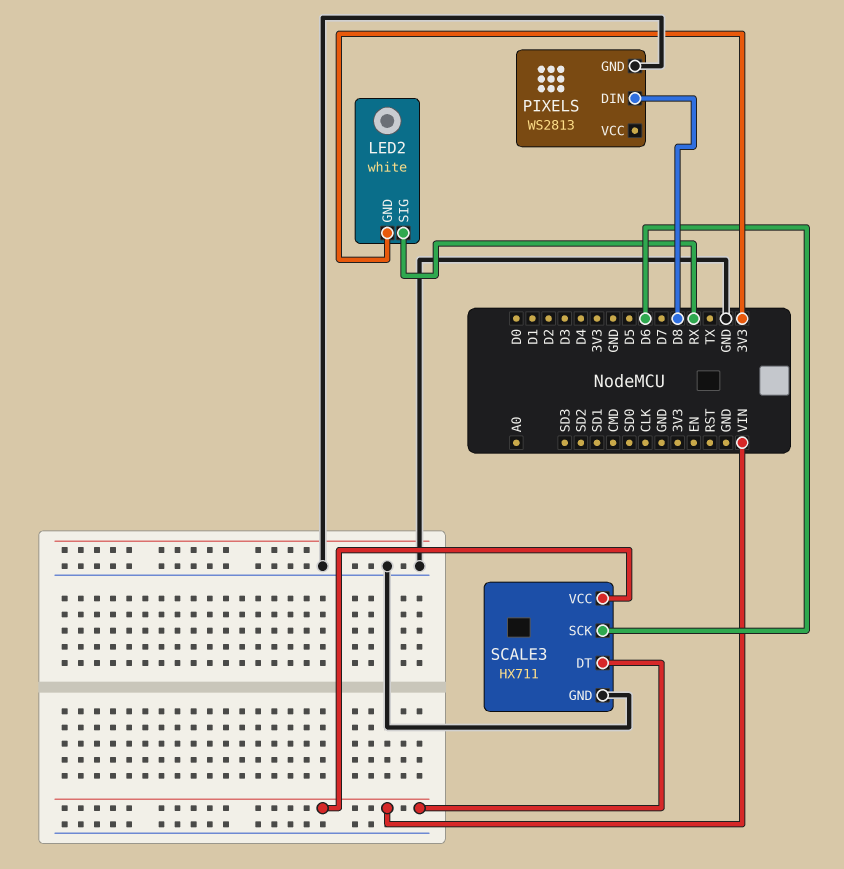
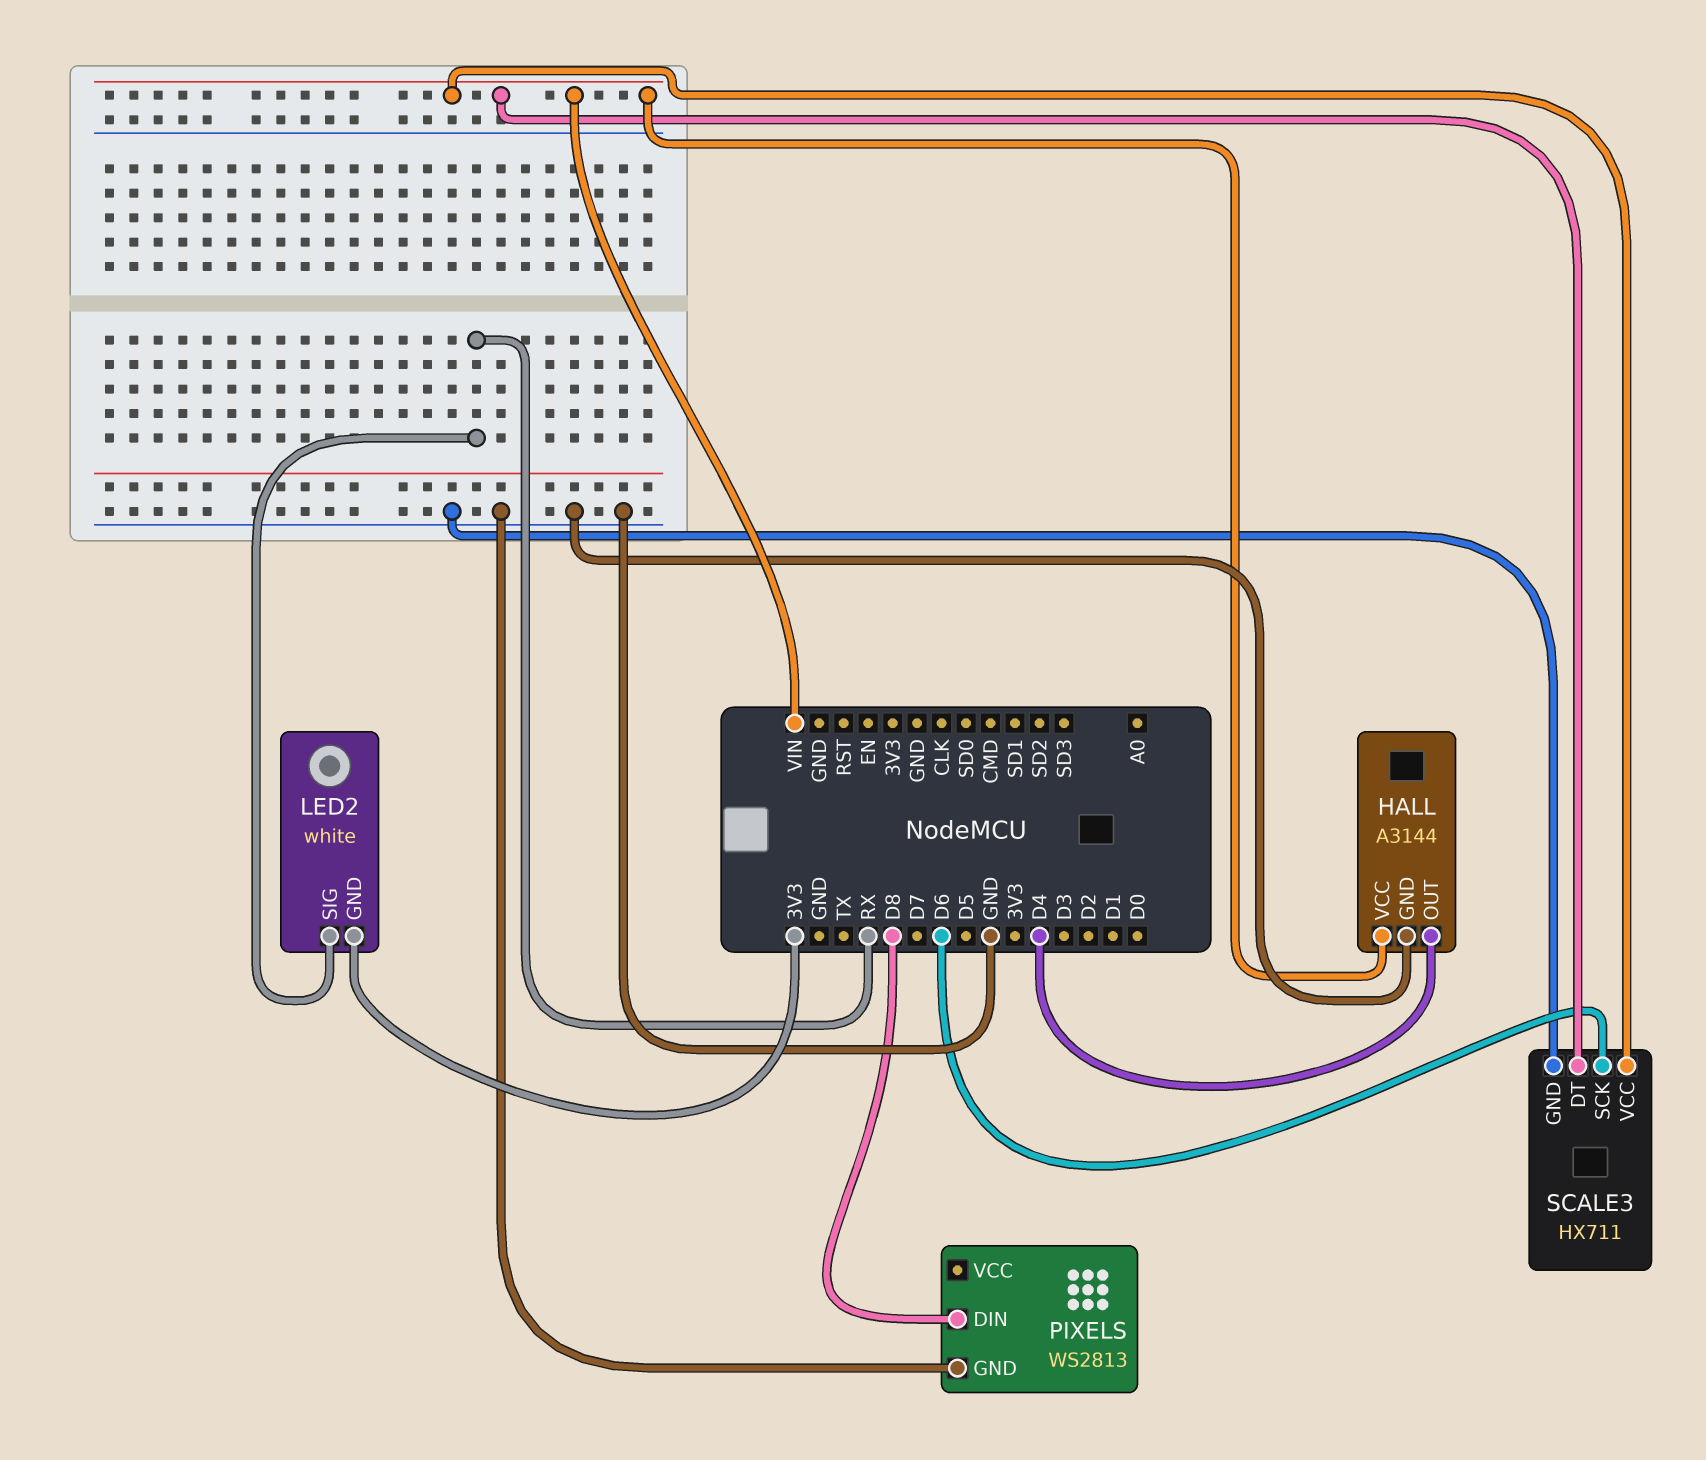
HALL: none -> A3144
HALL pin GND: none -> GND
HALL pin OUT: none -> D4
HALL pin VCC: none -> VIN

